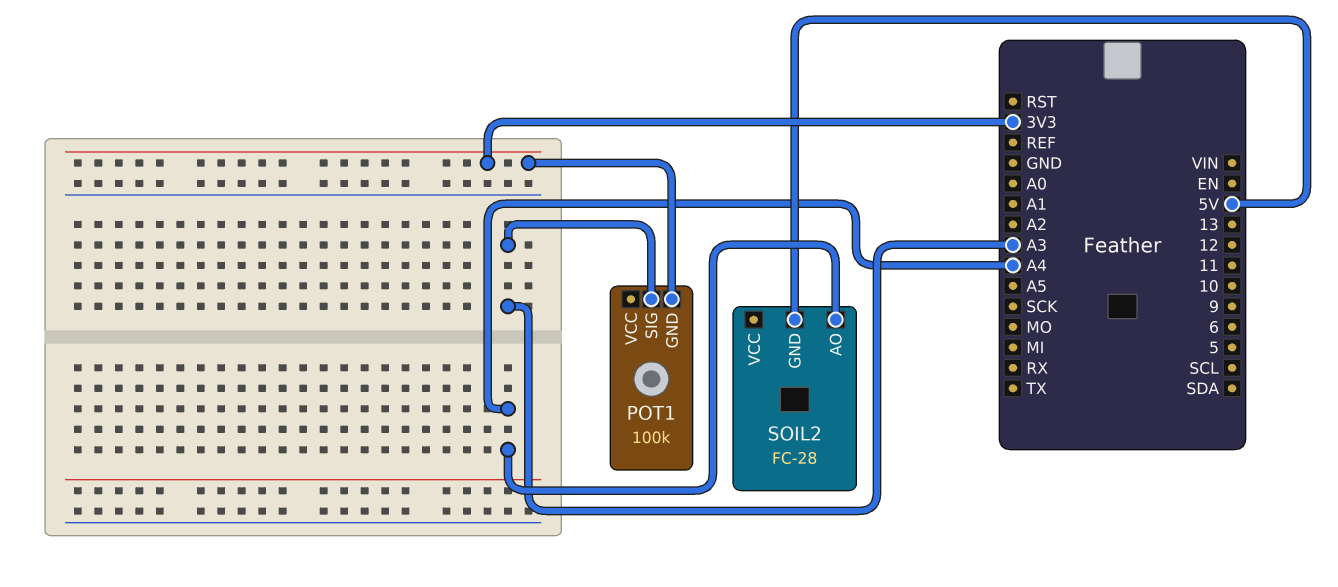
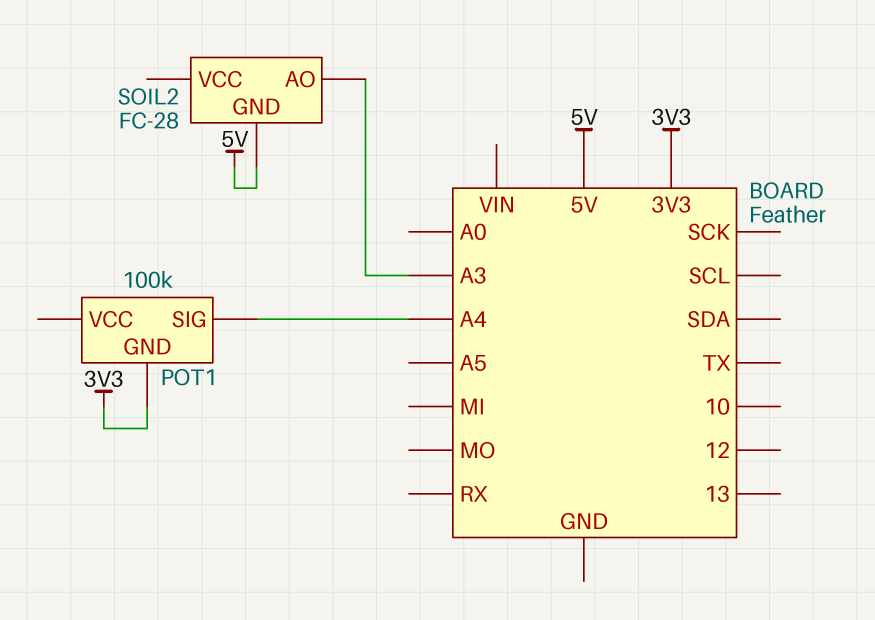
POT1 pin SIG: A3 -> A4
SOIL2 pin AO: A4 -> A3

